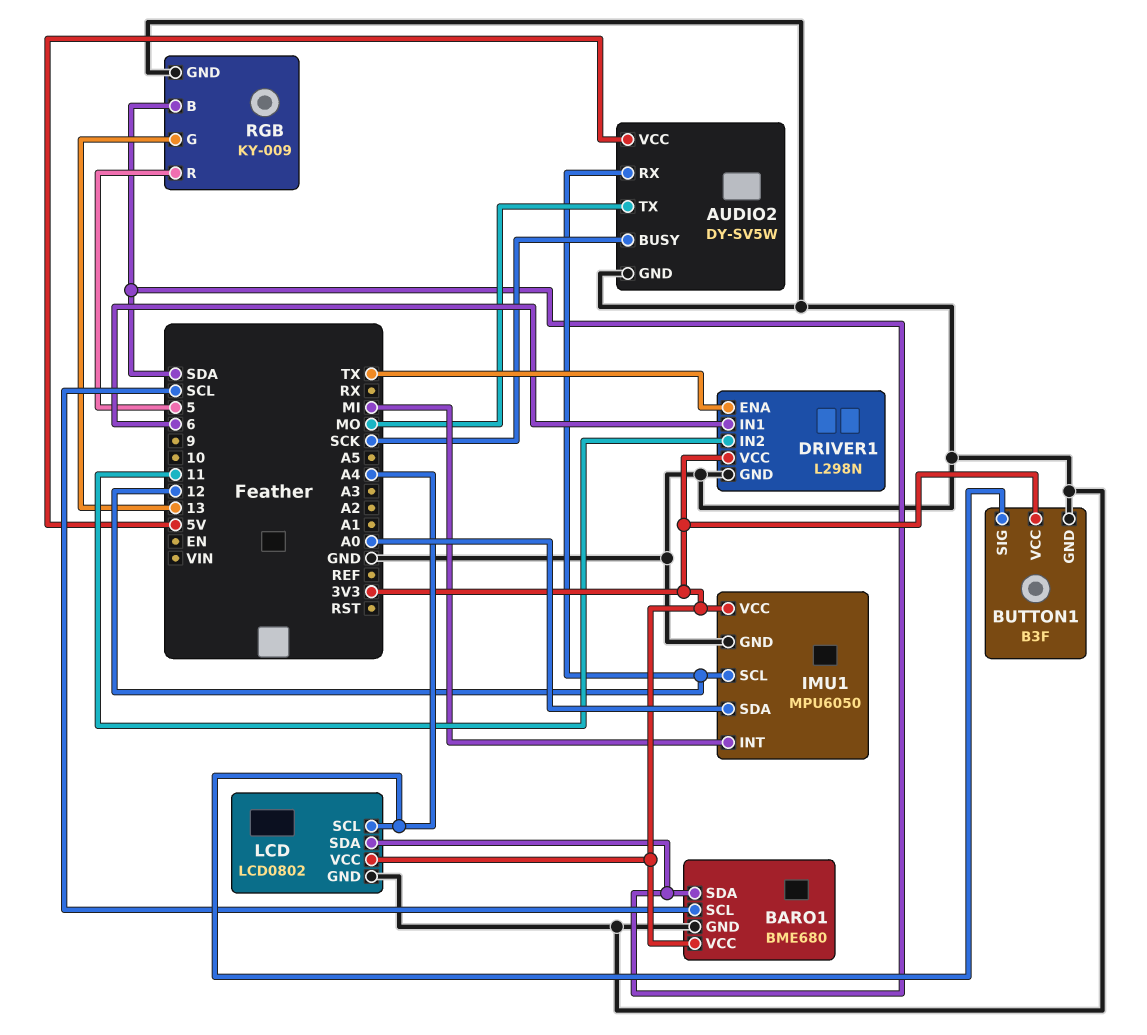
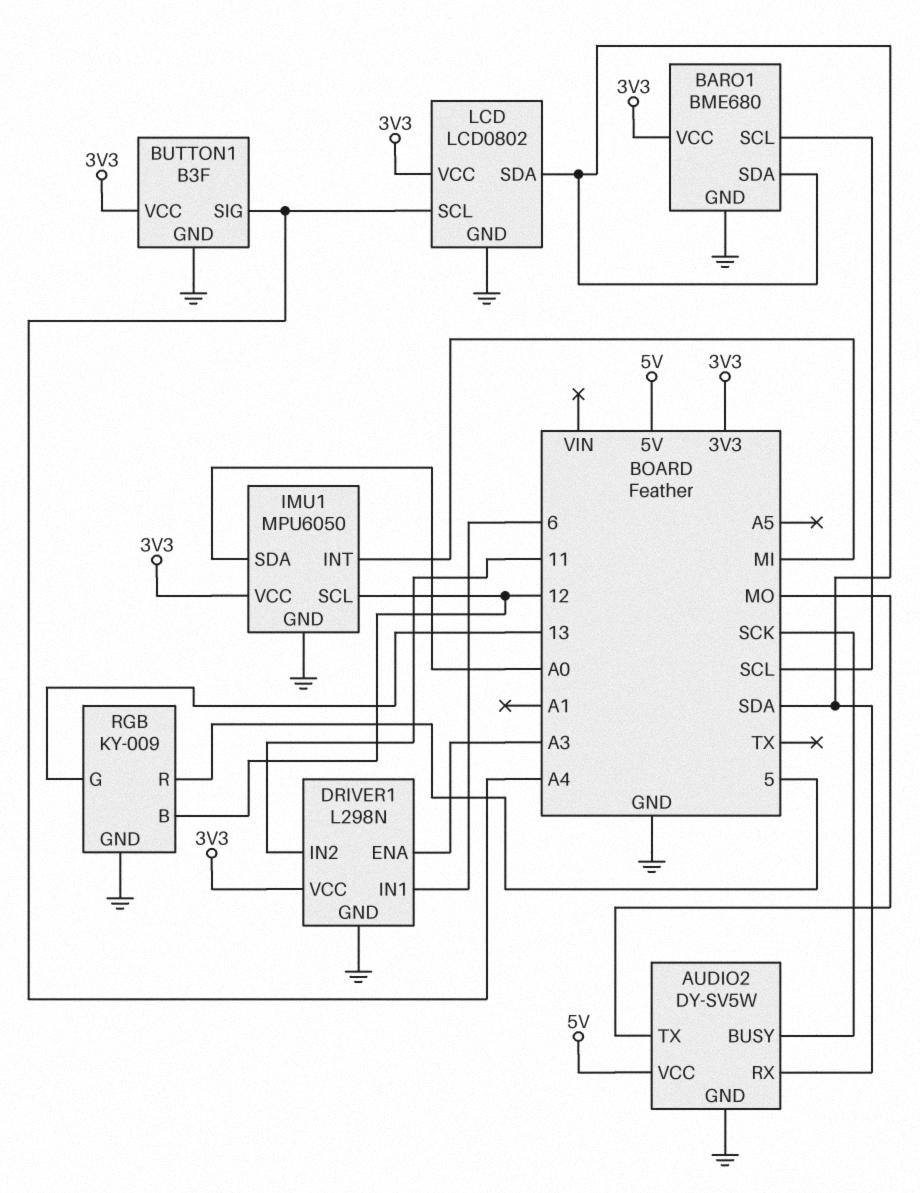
AUDIO2 pin RX: 12 -> SDA
DRIVER1 pin ENA: TX -> A3
RGB pin B: SDA -> 12

